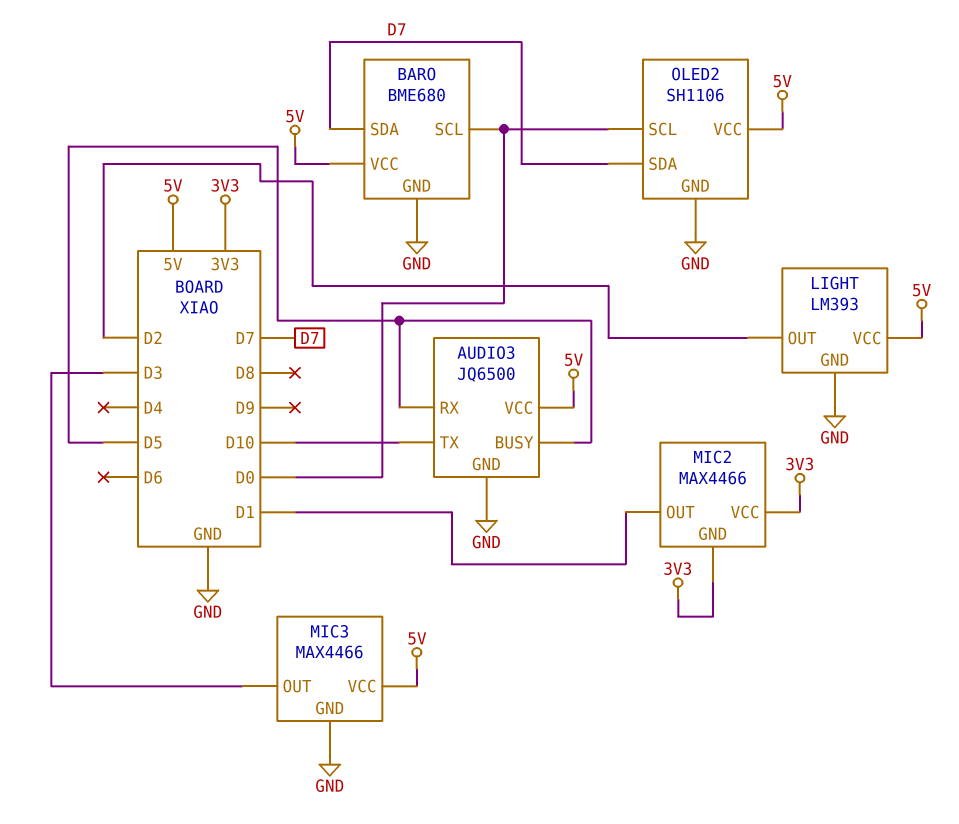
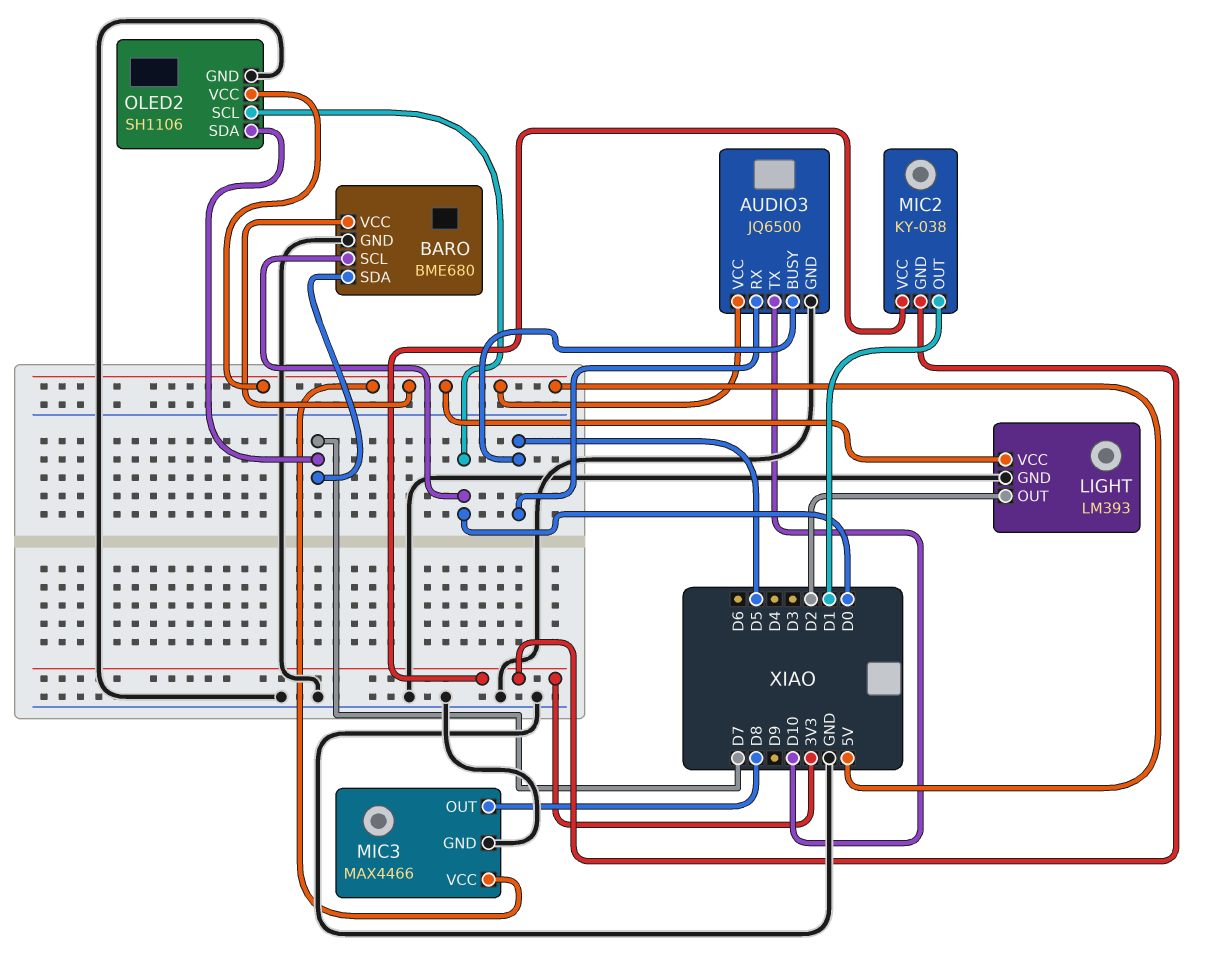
MIC2: MAX4466 -> KY-038
MIC3 pin OUT: D3 -> D8

